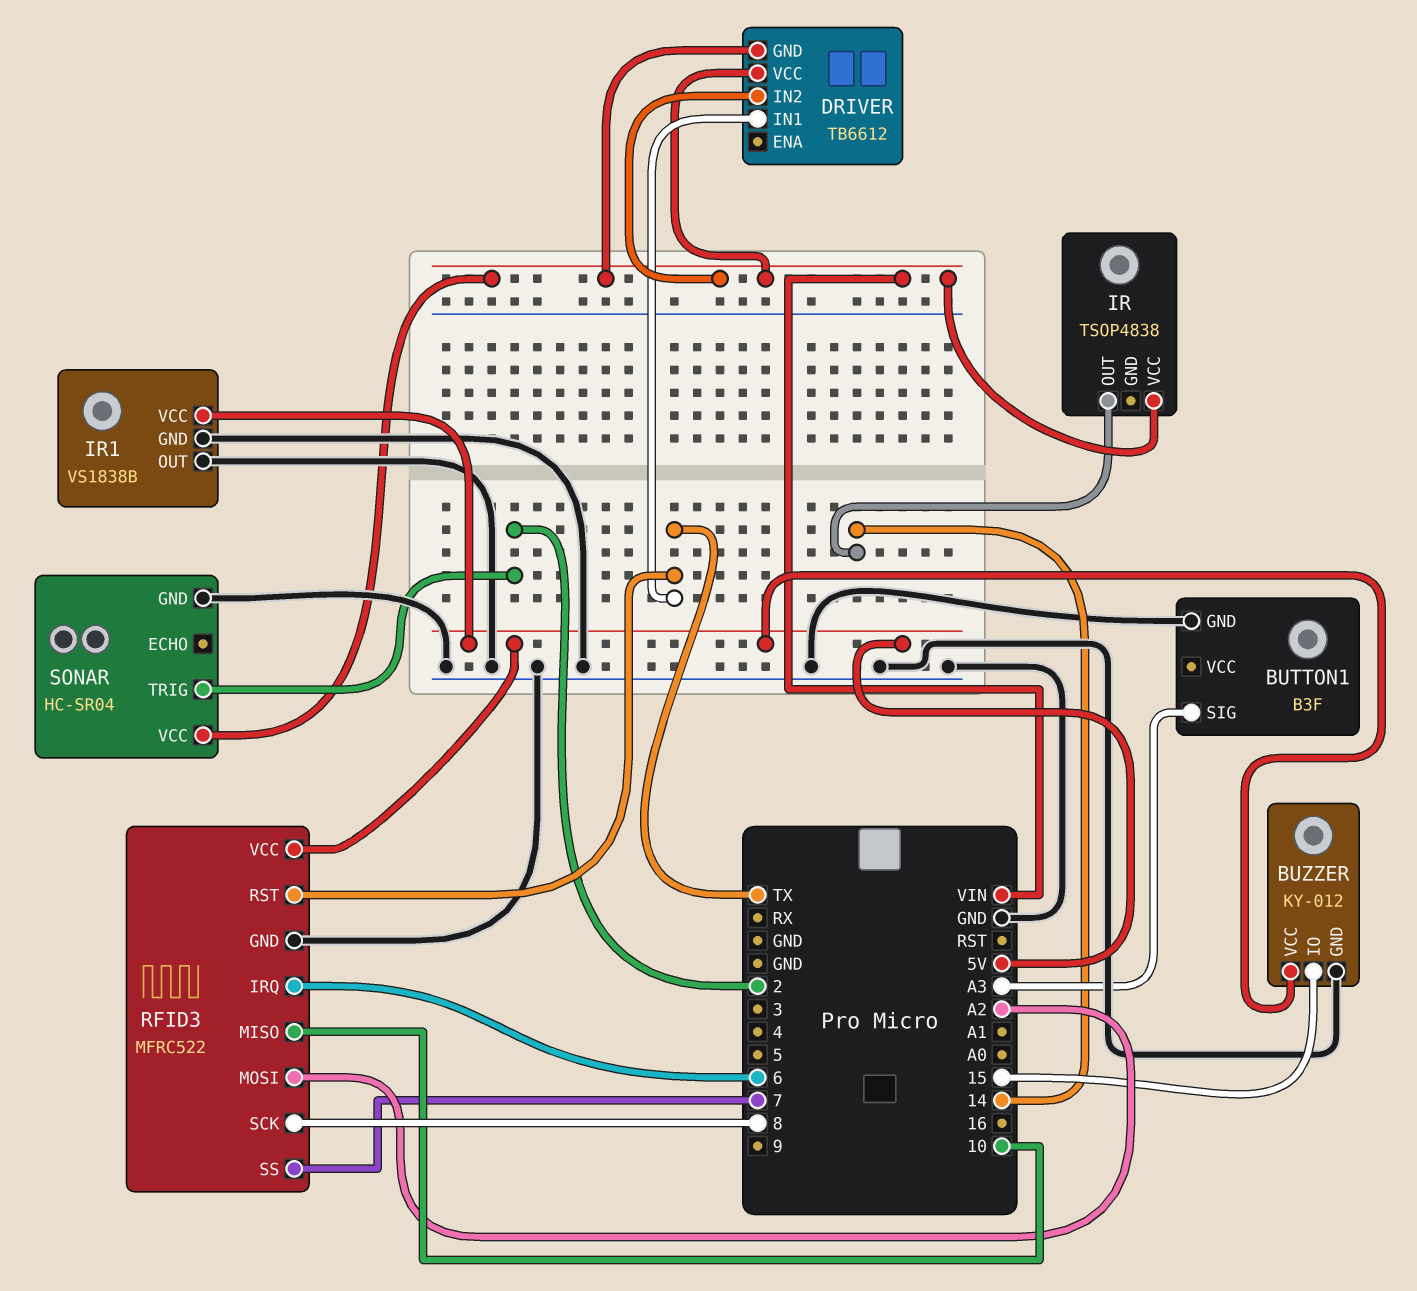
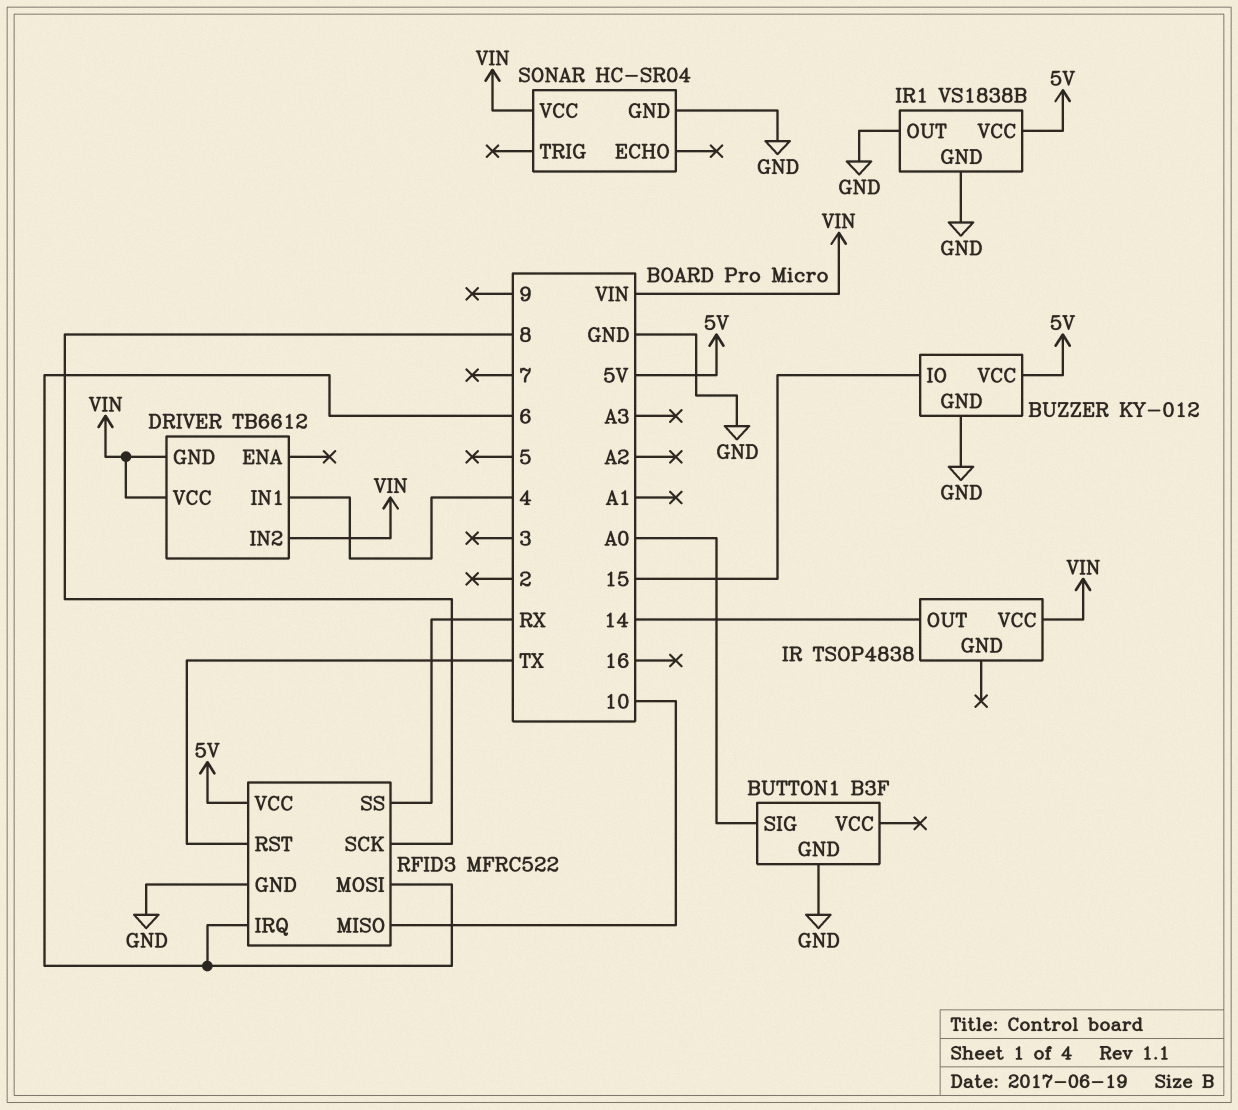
BUTTON1 pin SIG: A3 -> A0
DRIVER pin IN1: TX -> 4
RFID3 pin MOSI: A2 -> 6
RFID3 pin SS: 7 -> RX
SONAR pin TRIG: 2 -> none

